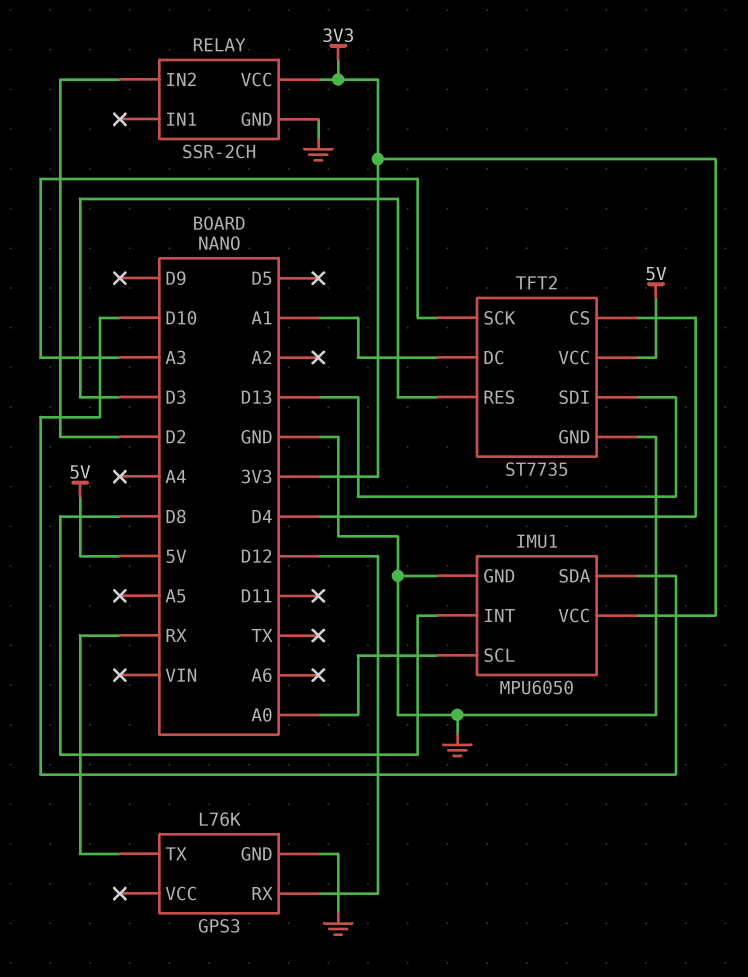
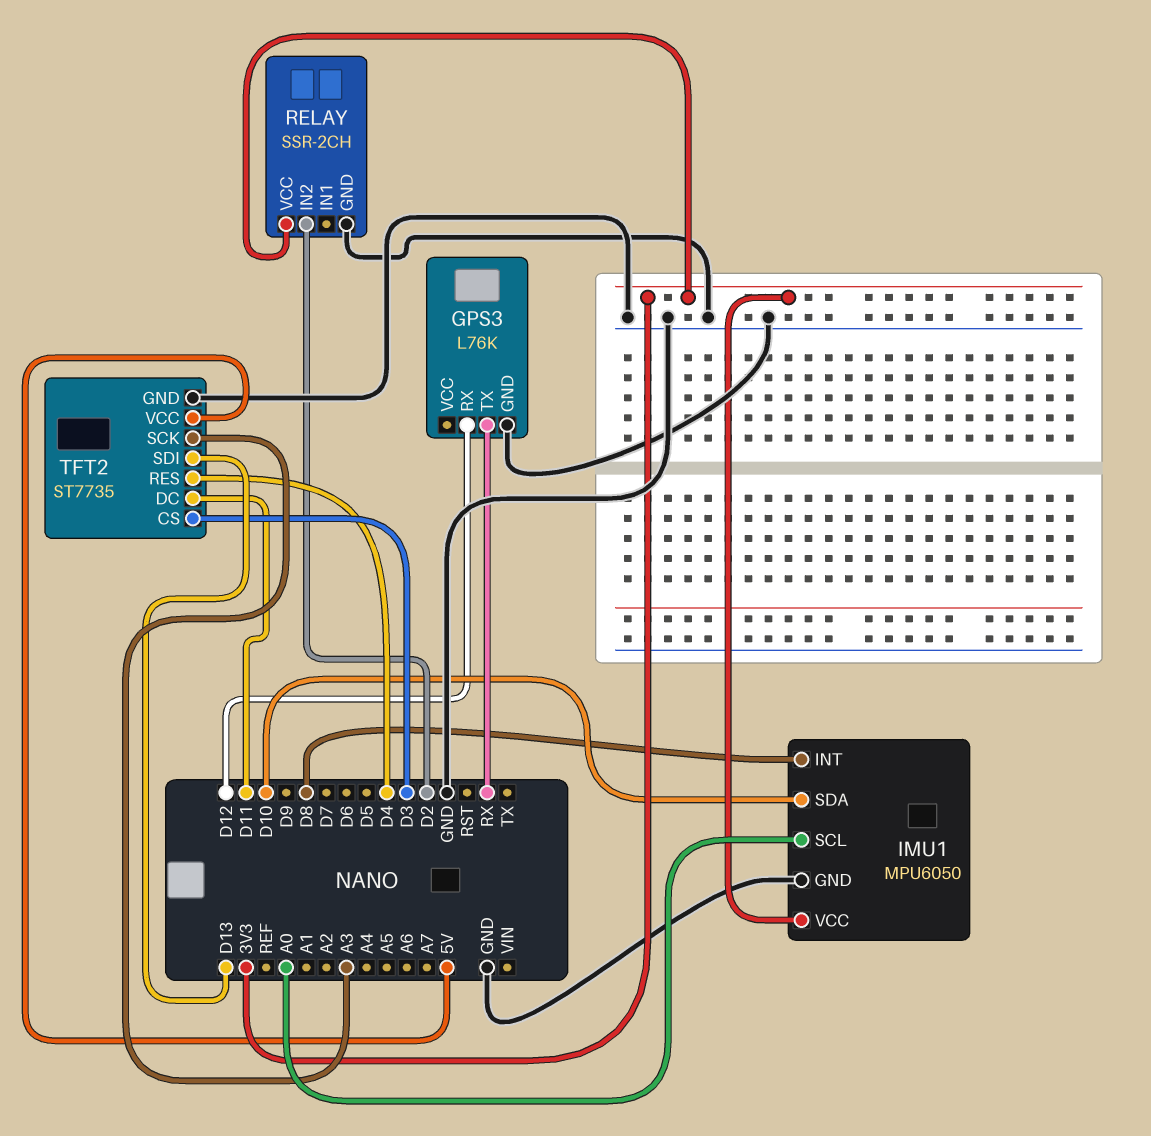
TFT2 pin CS: D4 -> D3
TFT2 pin DC: A1 -> D11
TFT2 pin RES: D3 -> D4

